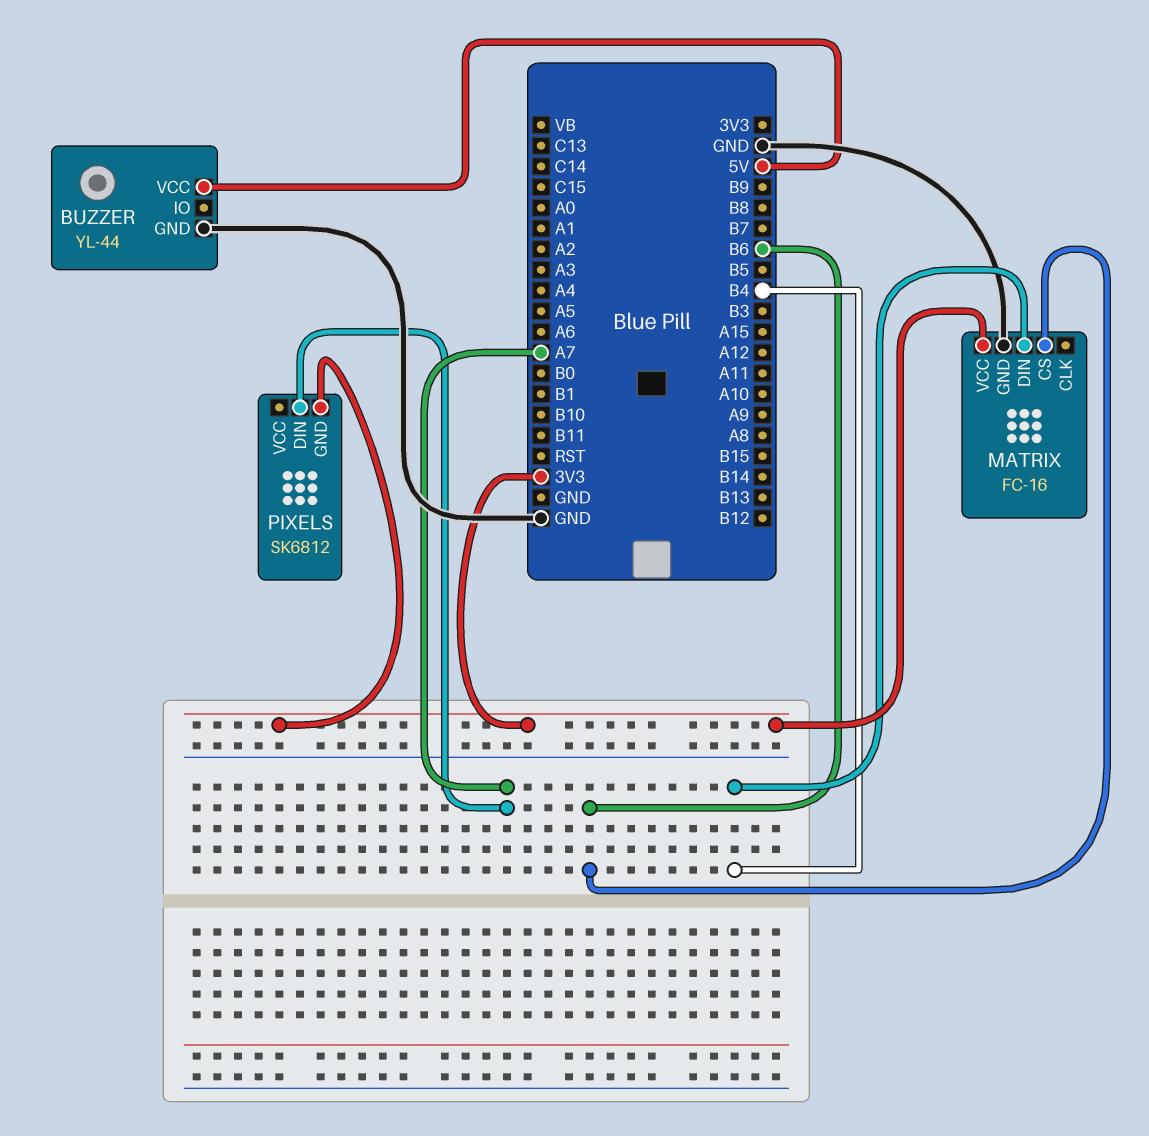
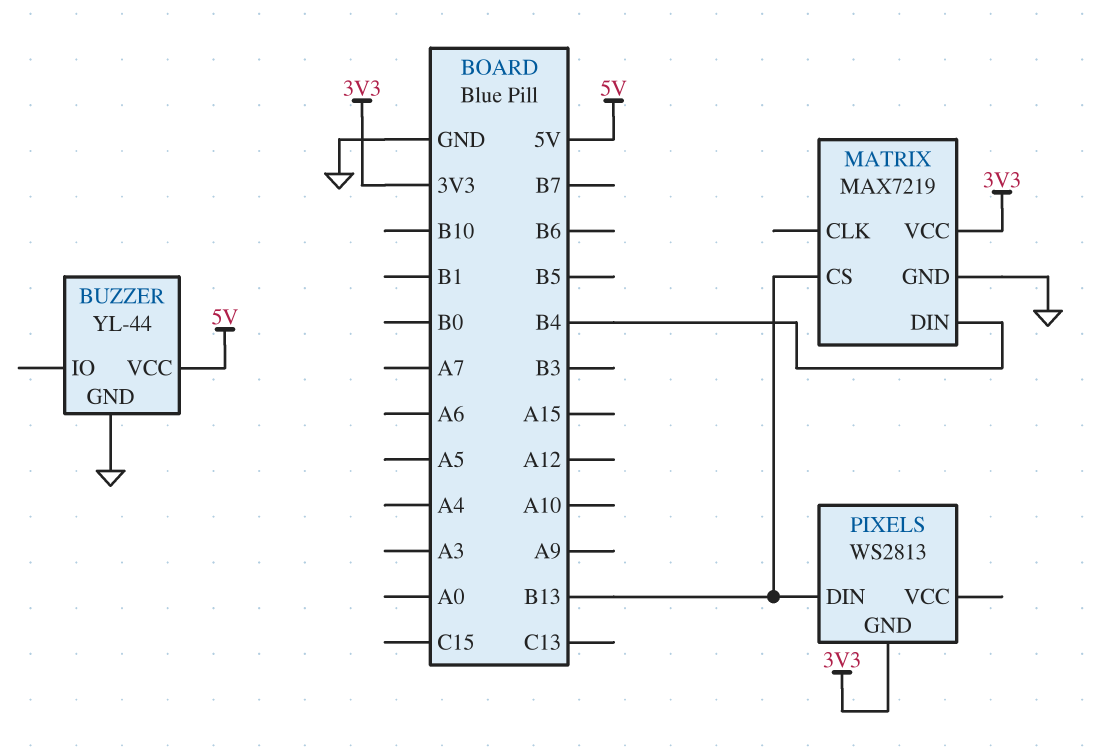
MATRIX: FC-16 -> MAX7219
MATRIX pin CS: B6 -> B13
PIXELS: SK6812 -> WS2813
PIXELS pin DIN: A7 -> B13

